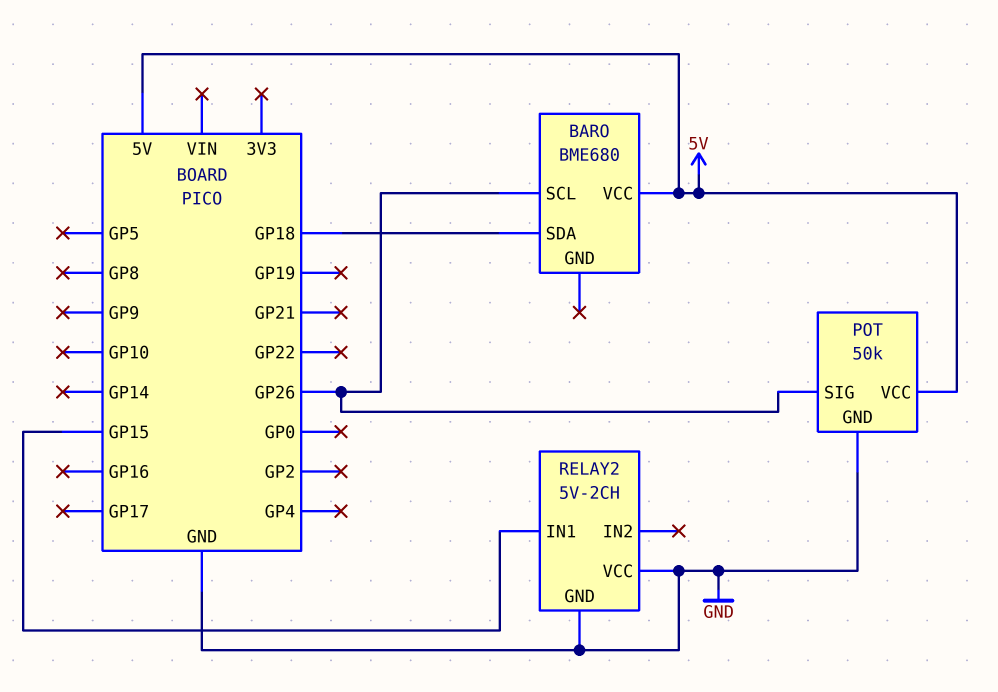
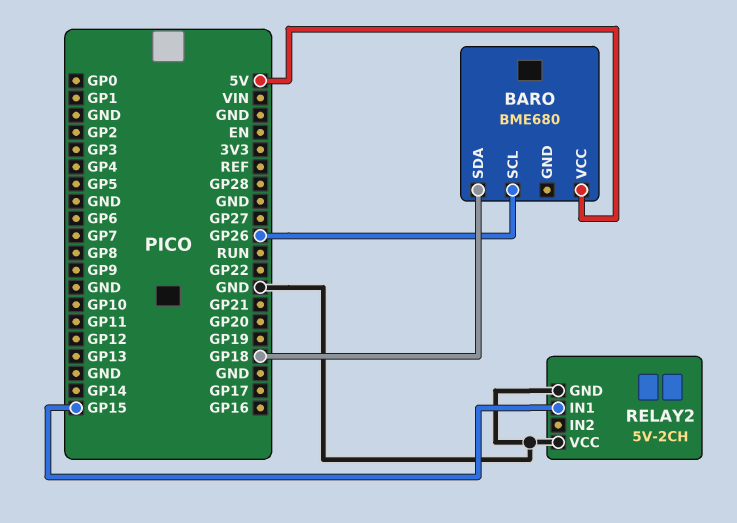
POT: 50k -> none
POT pin GND: GND -> none
POT pin SIG: GP26 -> none
POT pin VCC: 5V -> none

